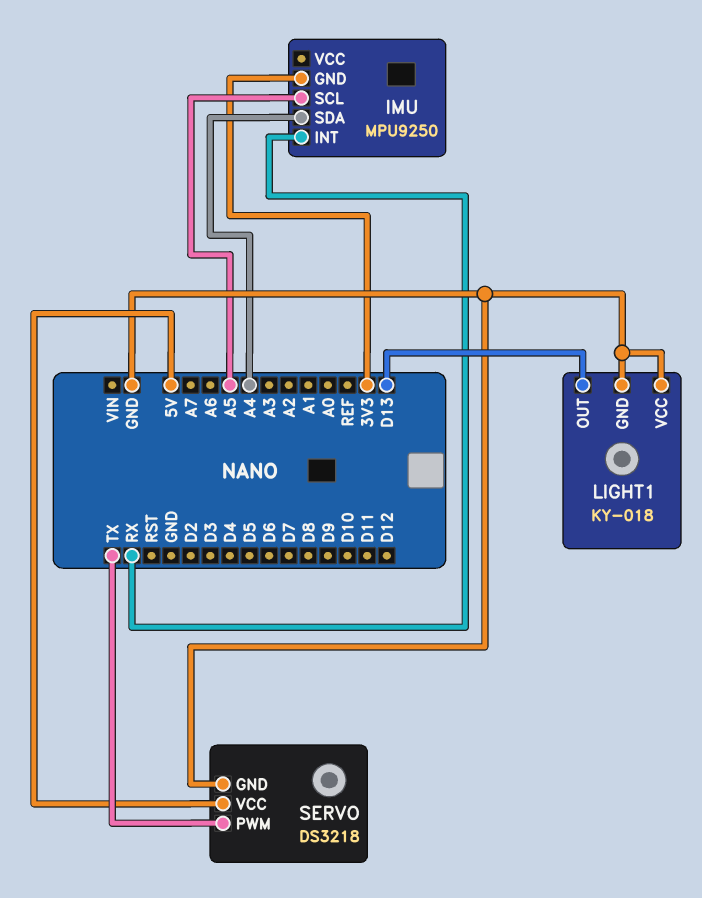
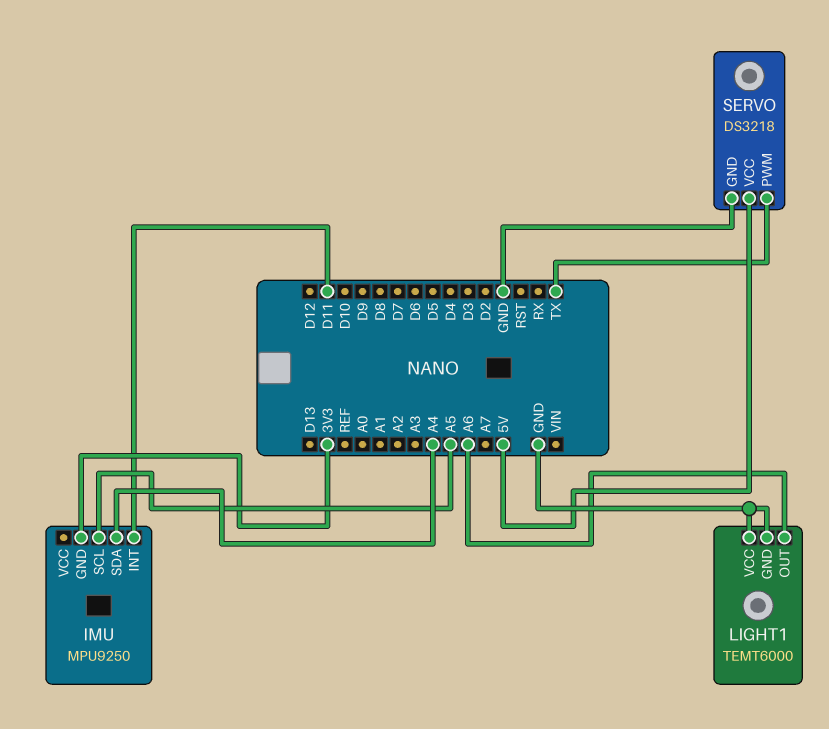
IMU pin INT: RX -> D11
LIGHT1: KY-018 -> TEMT6000
LIGHT1 pin OUT: D13 -> A6

